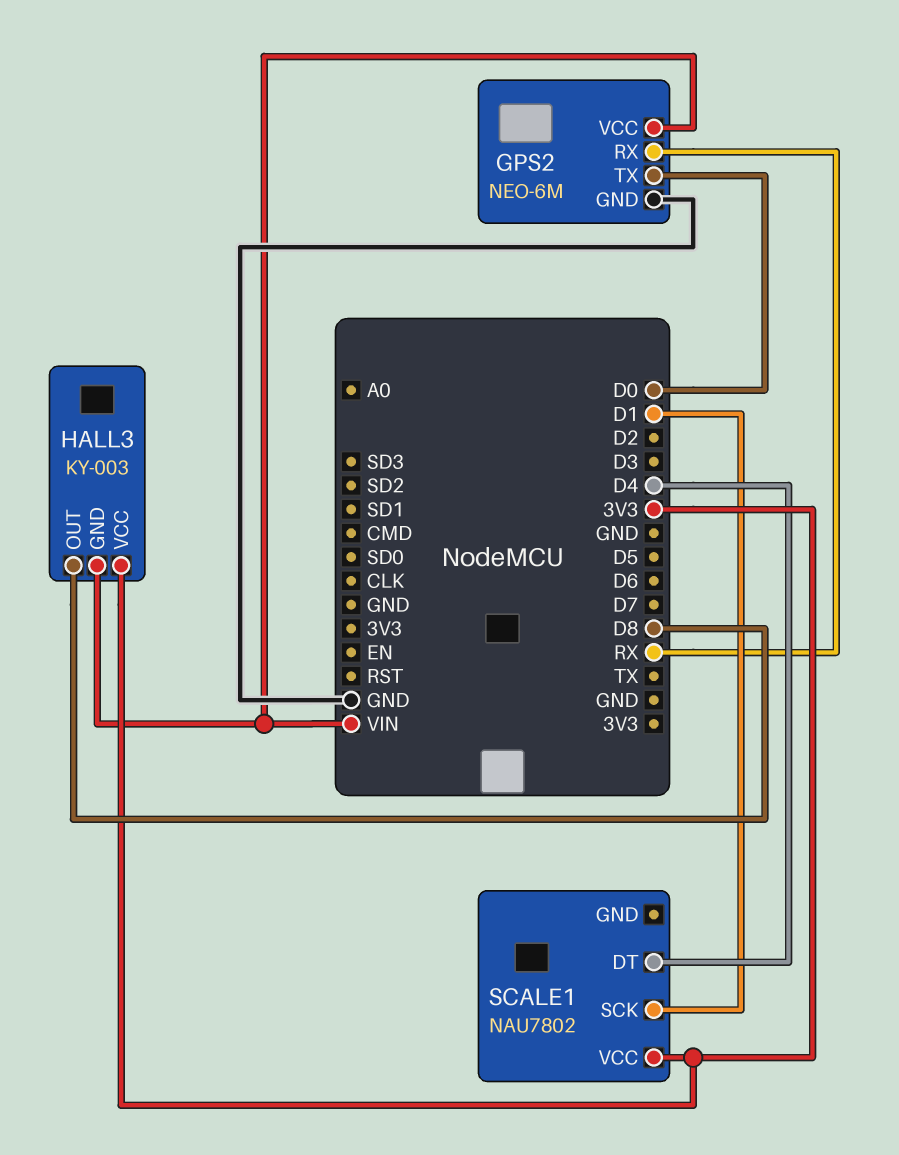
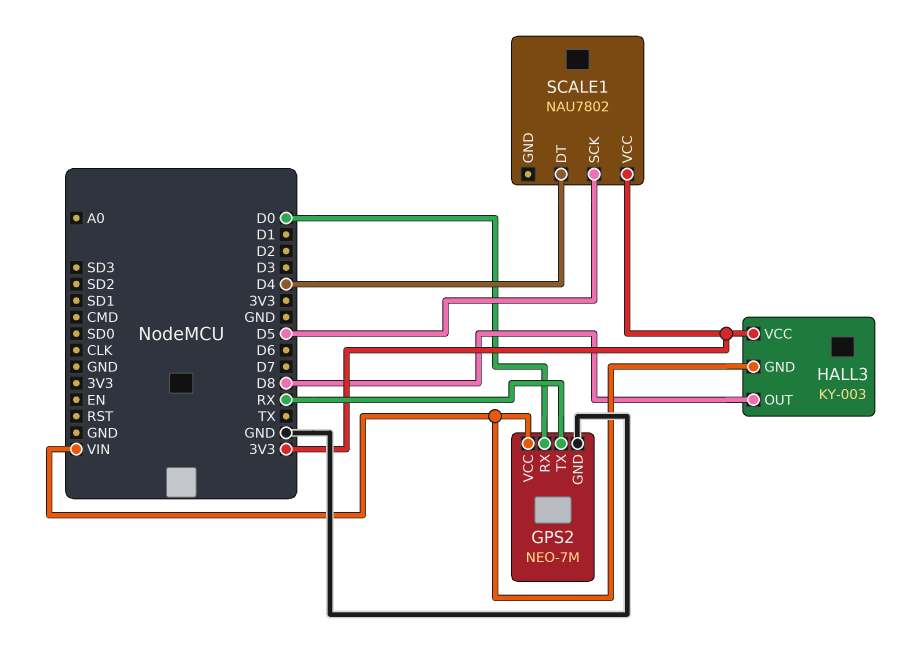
GPS2: NEO-6M -> NEO-7M
GPS2 pin RX: RX -> D0
GPS2 pin TX: D0 -> RX
SCALE1 pin SCK: D1 -> D5

